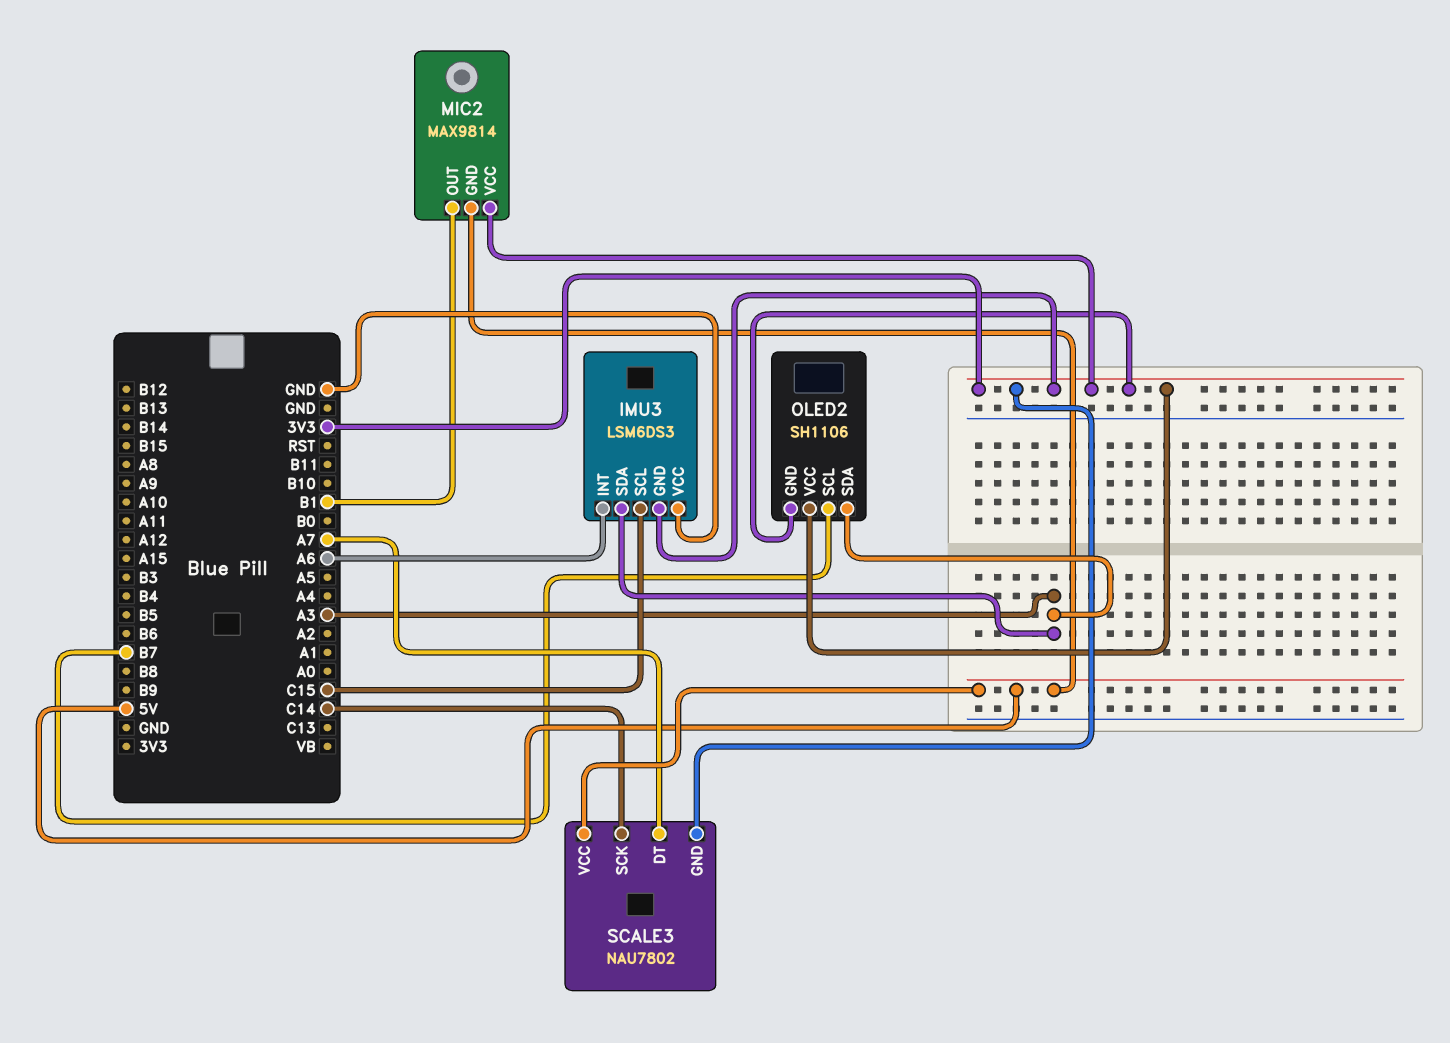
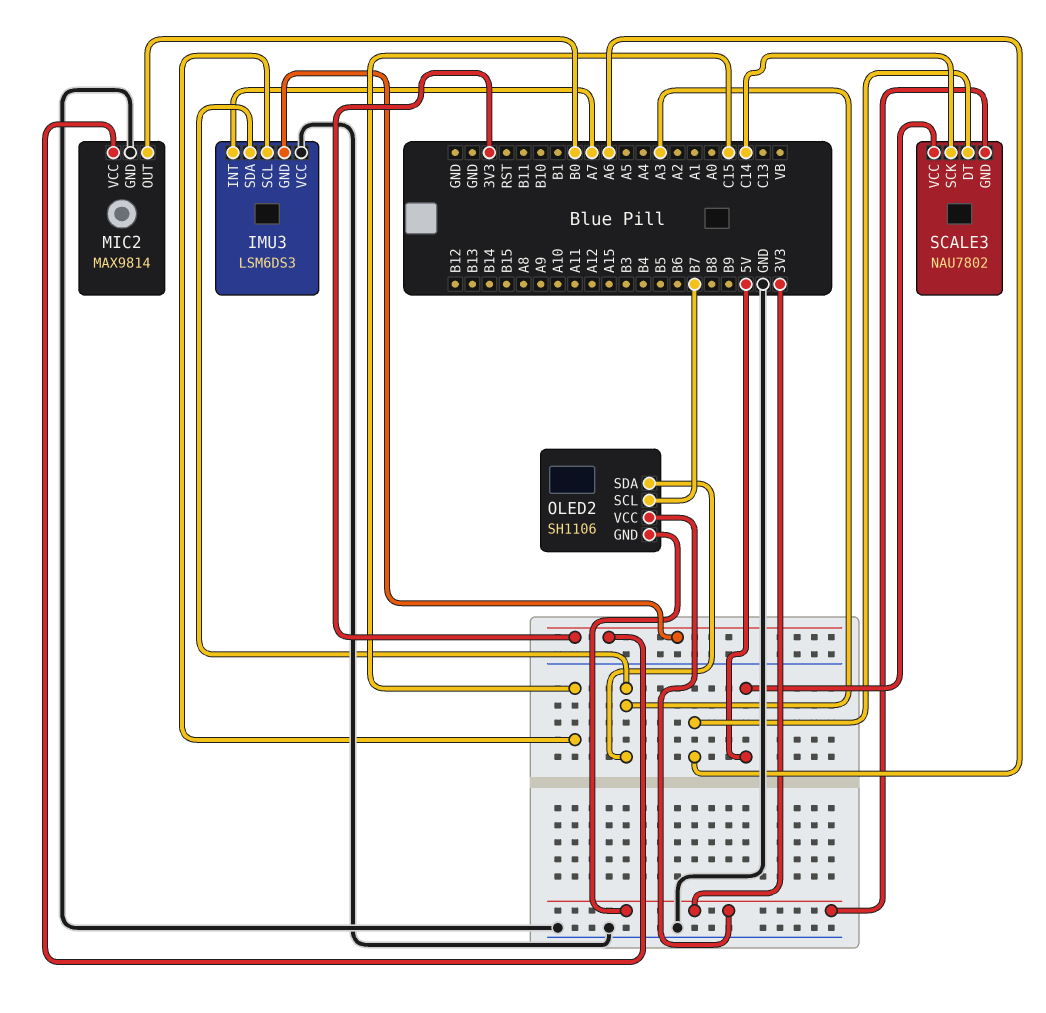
IMU3 pin INT: A6 -> A7
MIC2 pin GND: 5V -> GND
MIC2 pin OUT: B1 -> B0
SCALE3 pin DT: A7 -> A6

